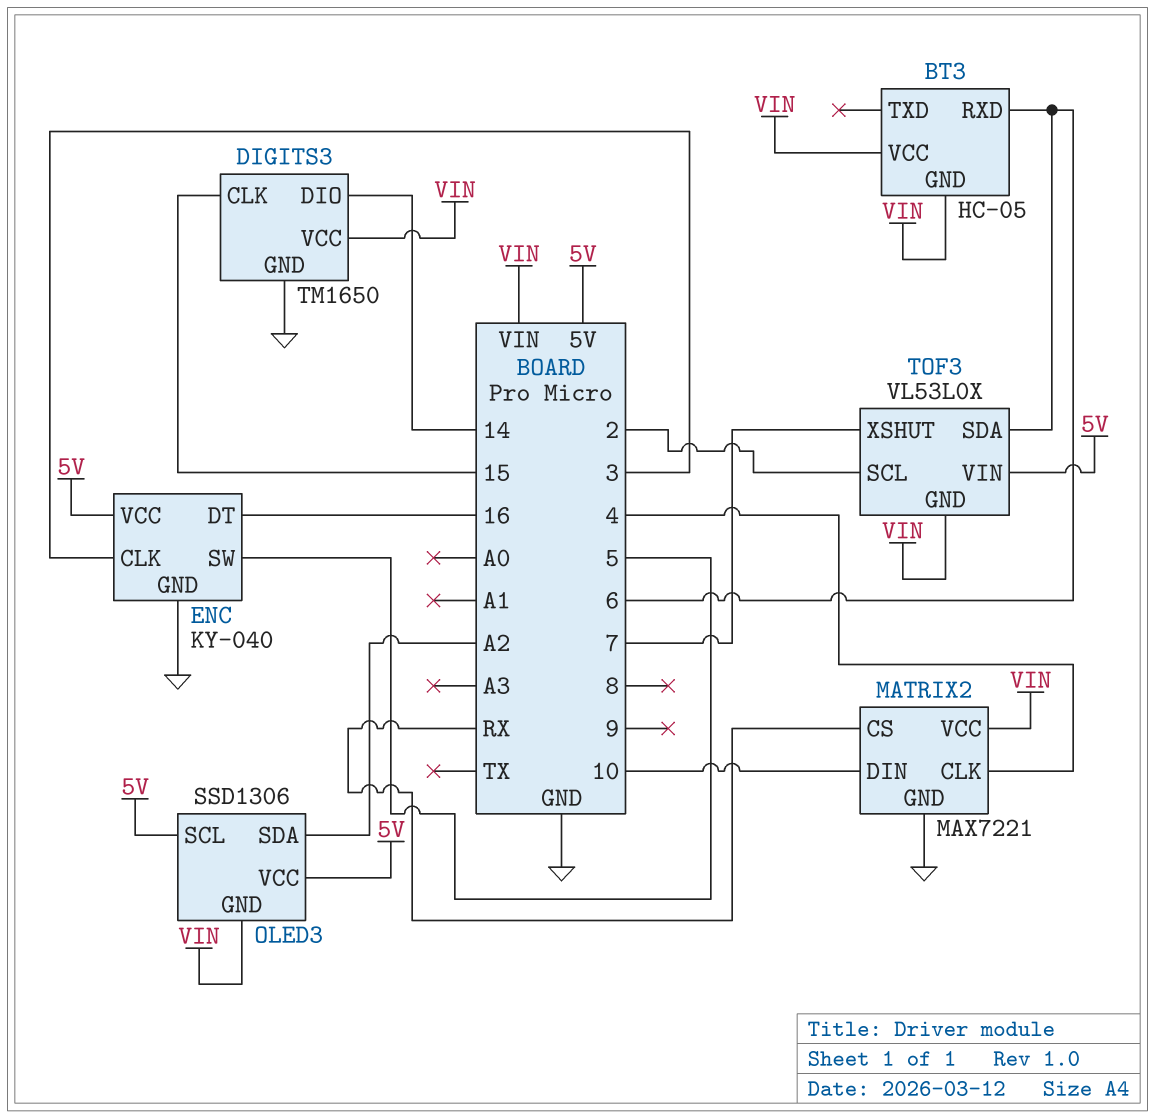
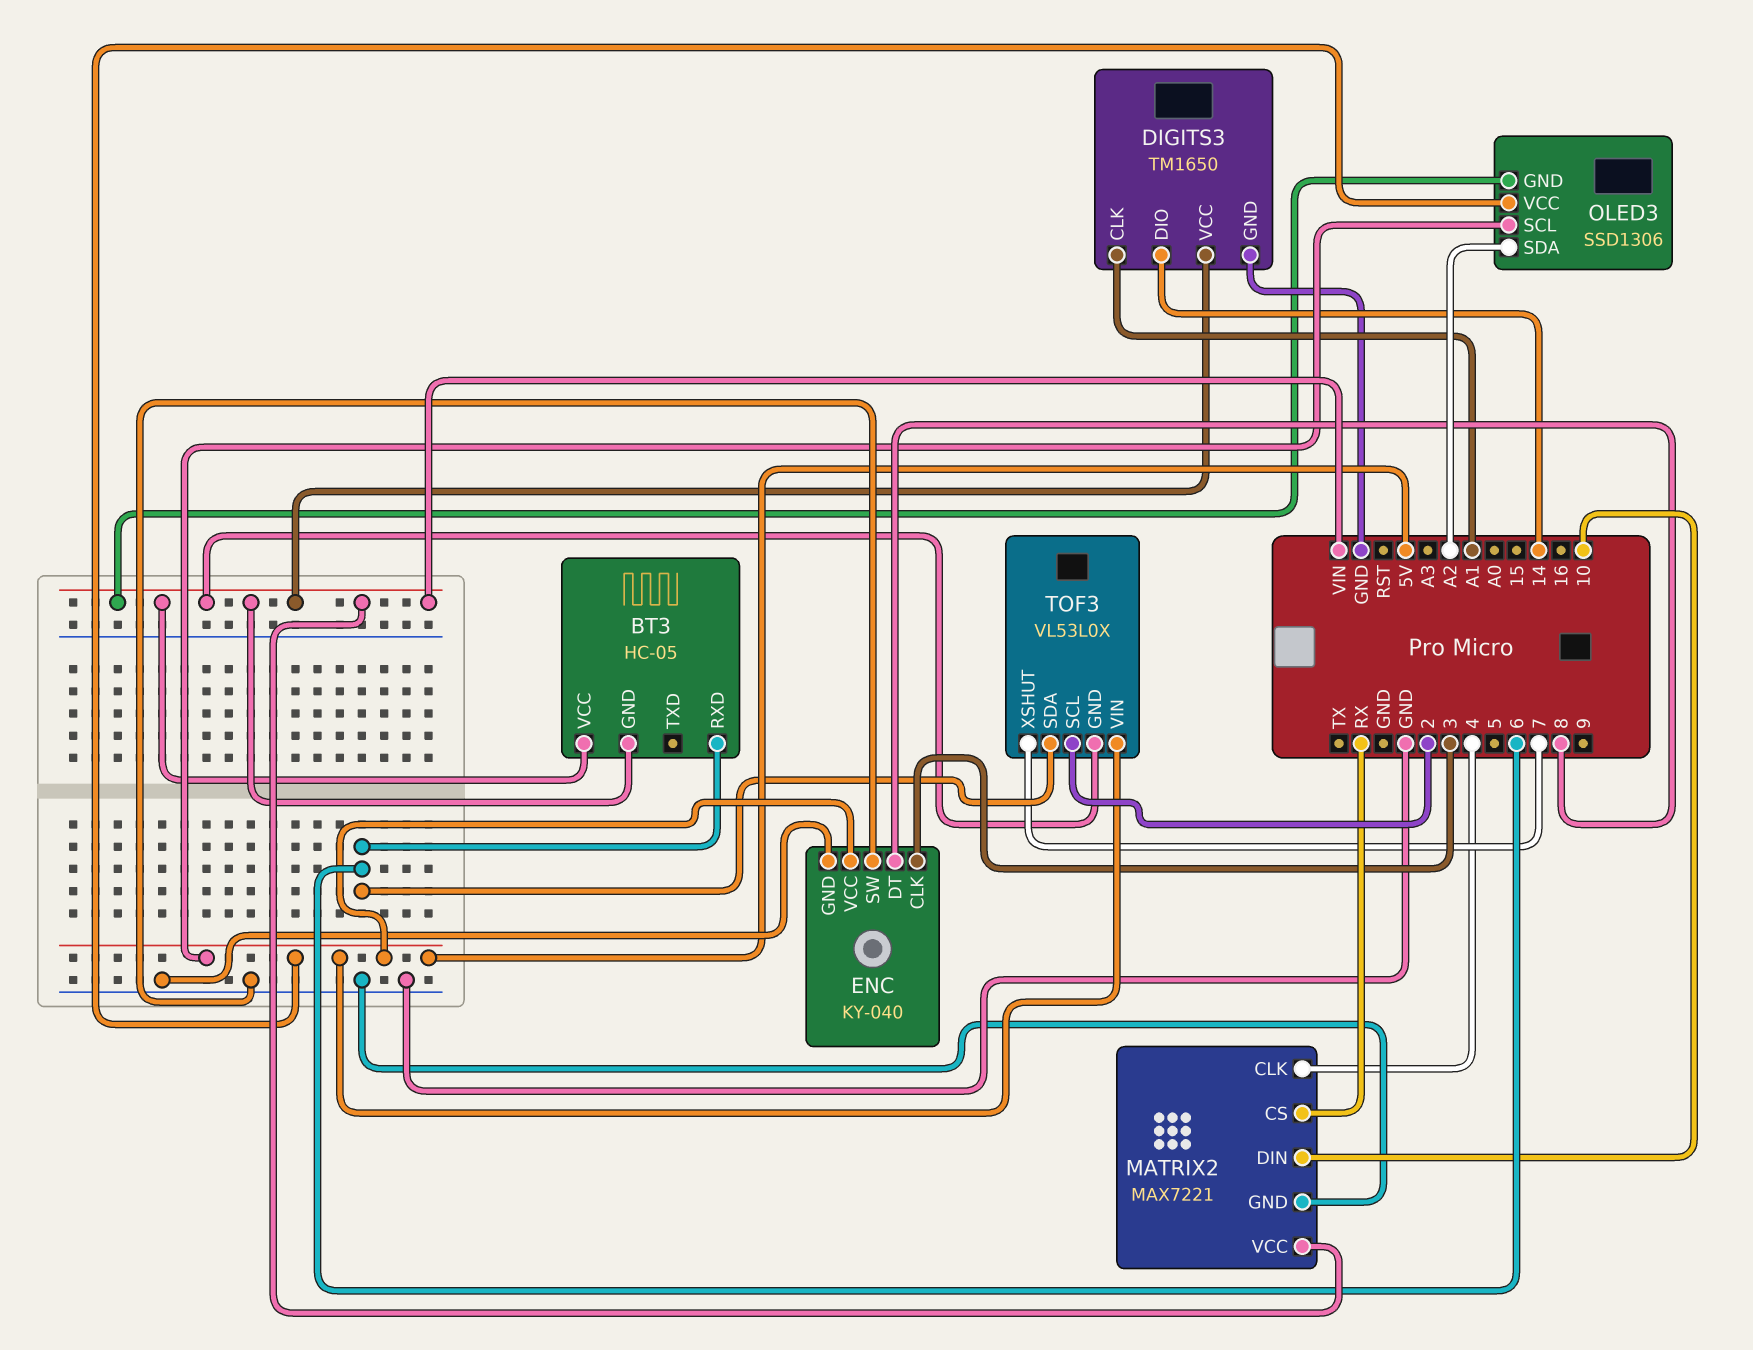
DIGITS3 pin CLK: 15 -> A1
ENC pin DT: 16 -> 8
ENC pin SW: 5 -> GND

